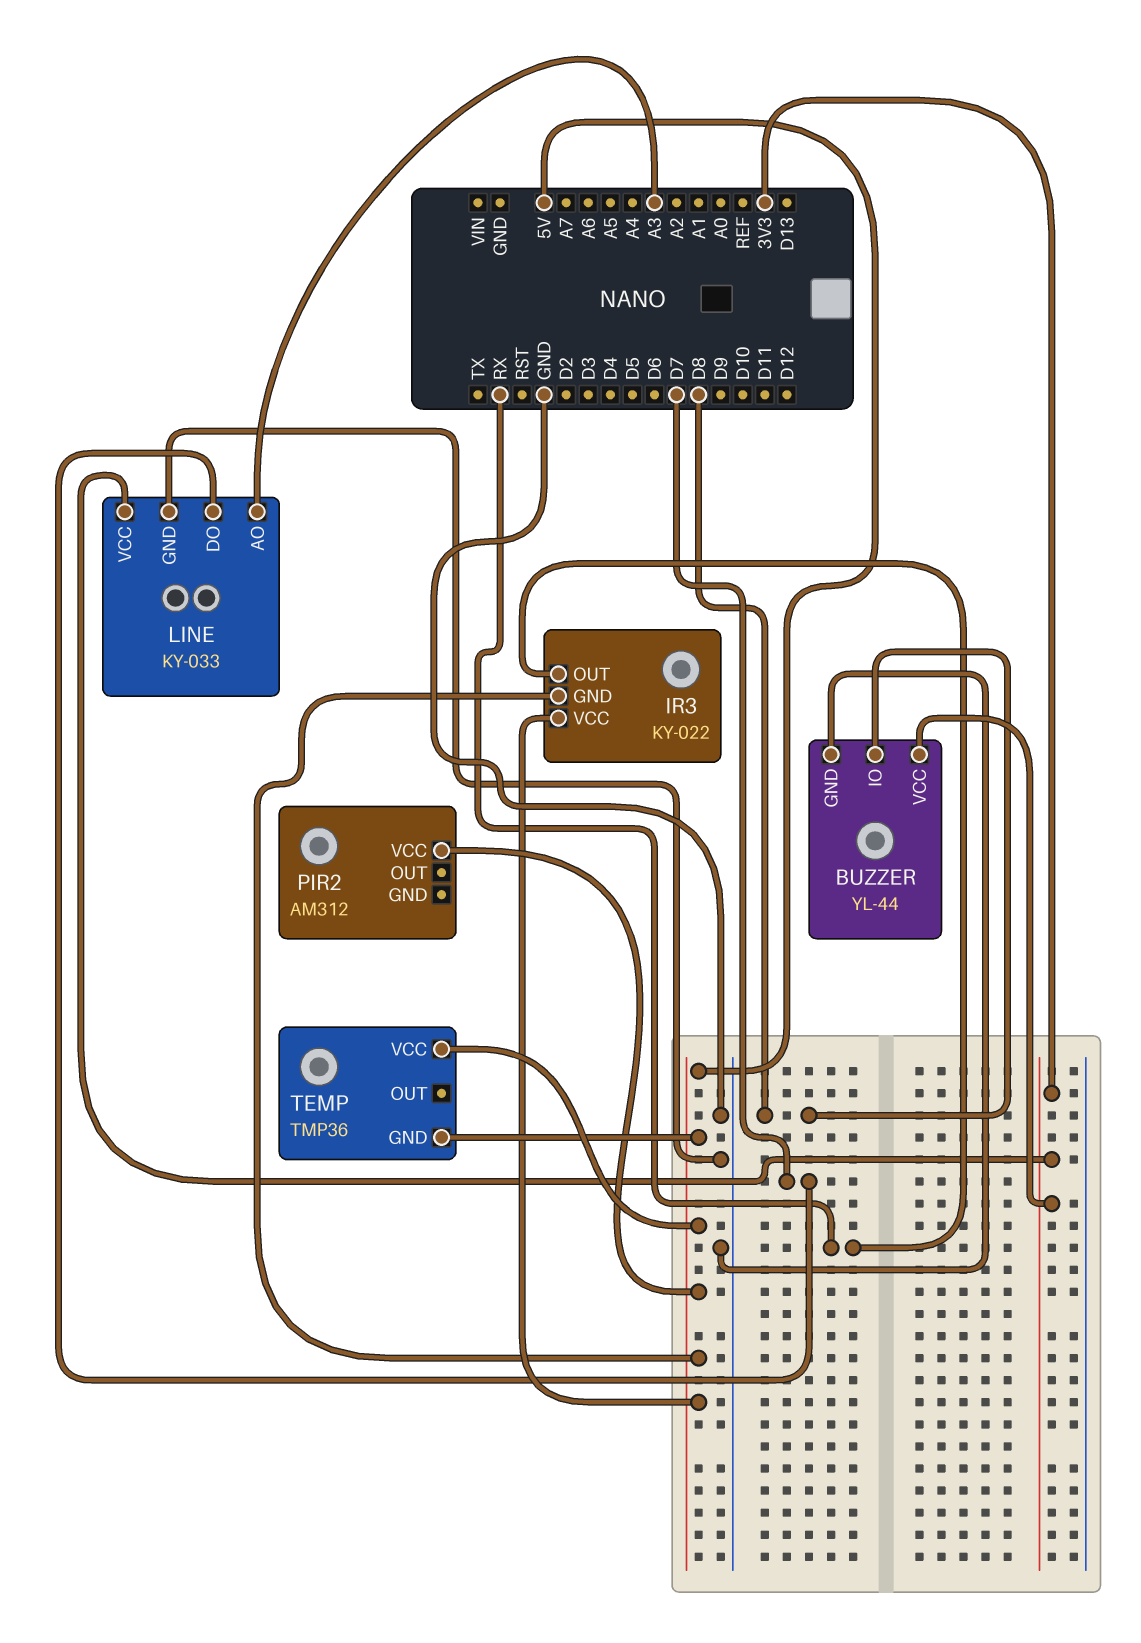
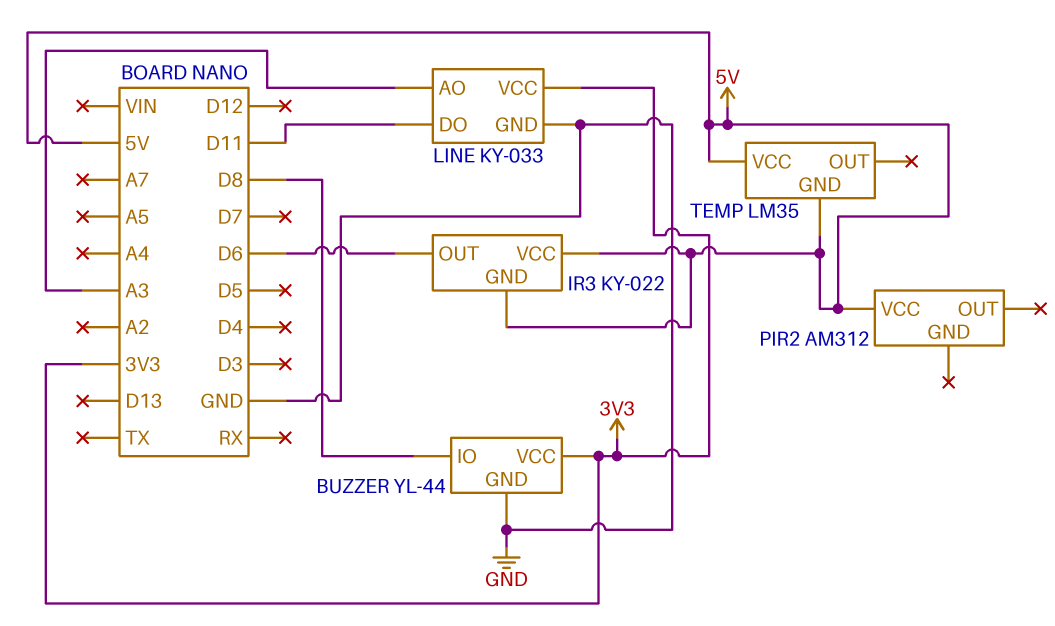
IR3 pin OUT: RX -> D6
LINE pin DO: D7 -> D11
TEMP: TMP36 -> LM35

